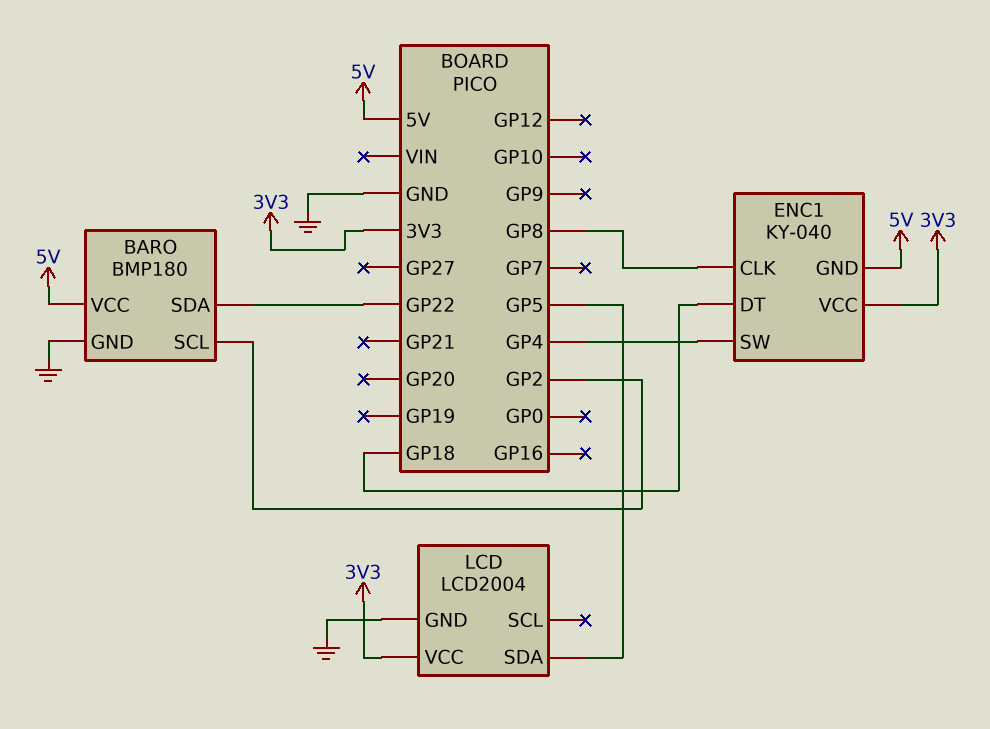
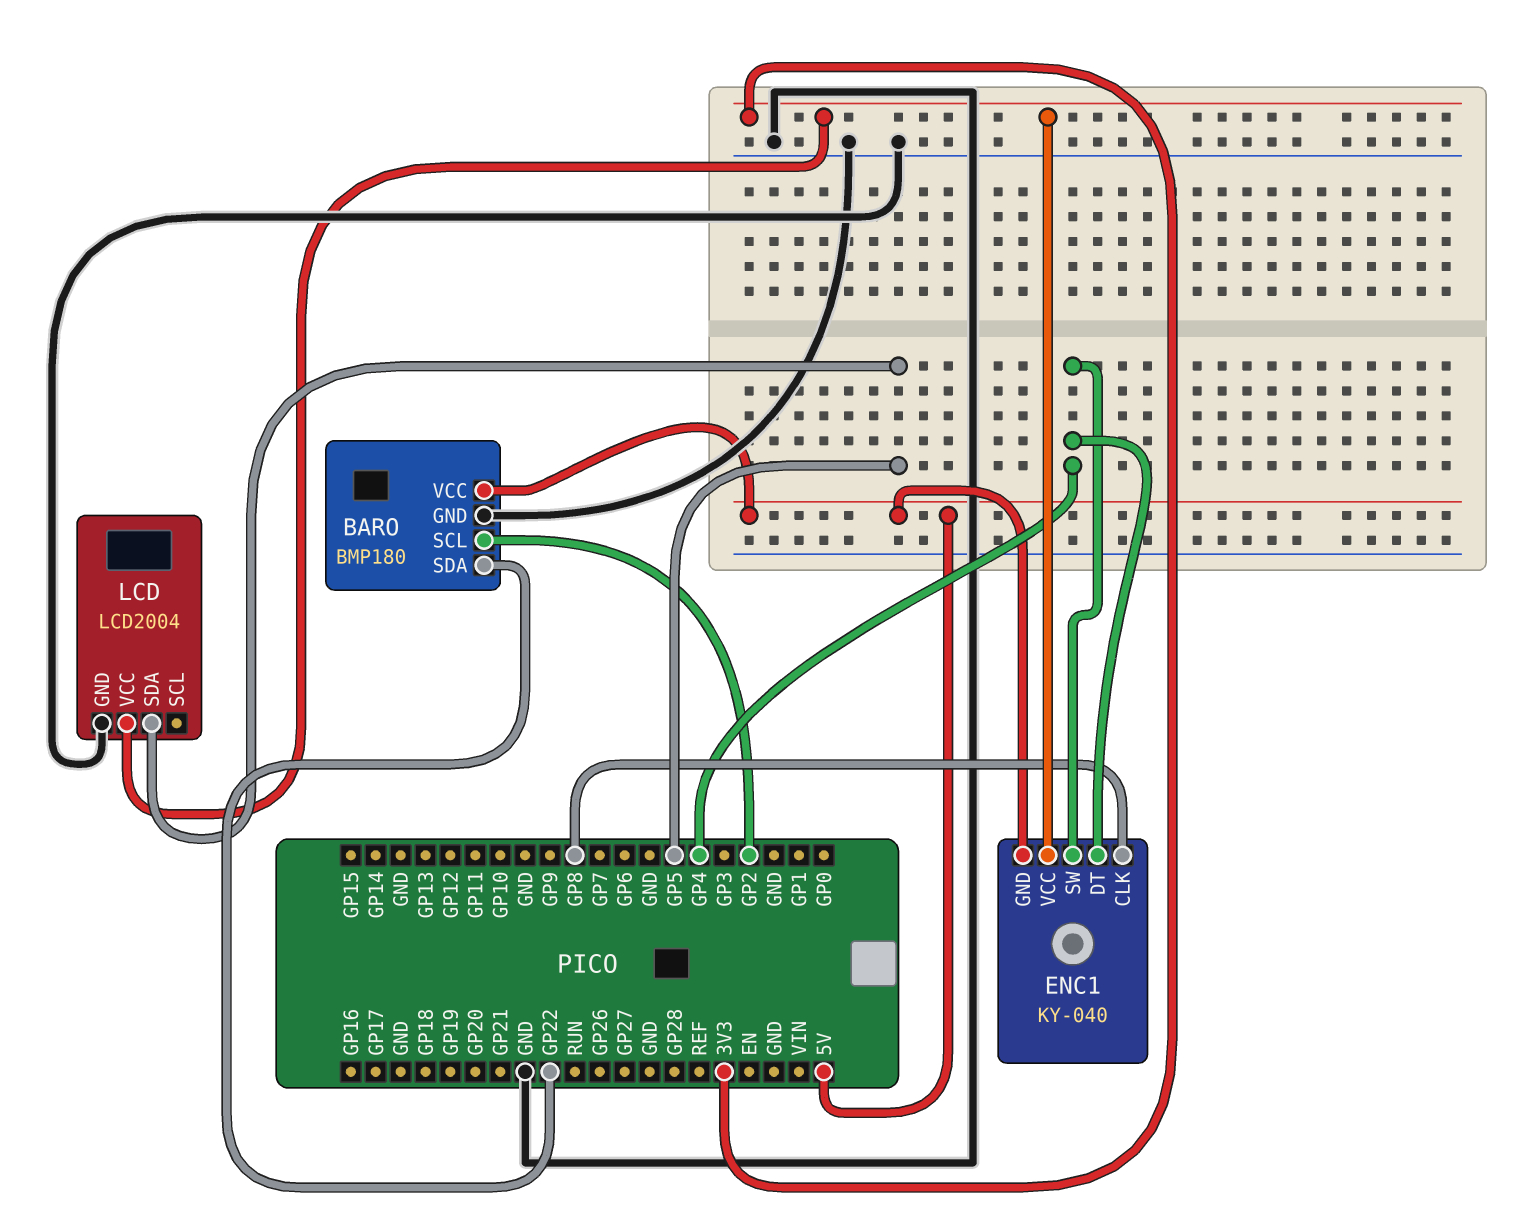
ENC1 pin DT: GP18 -> GP4

